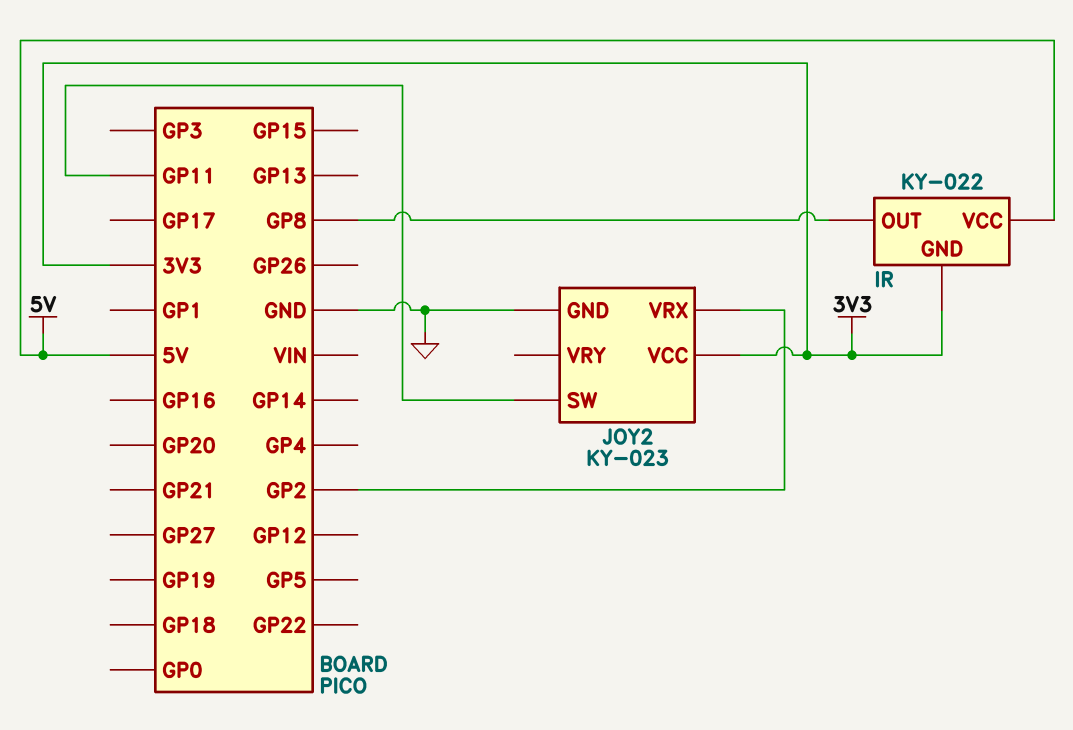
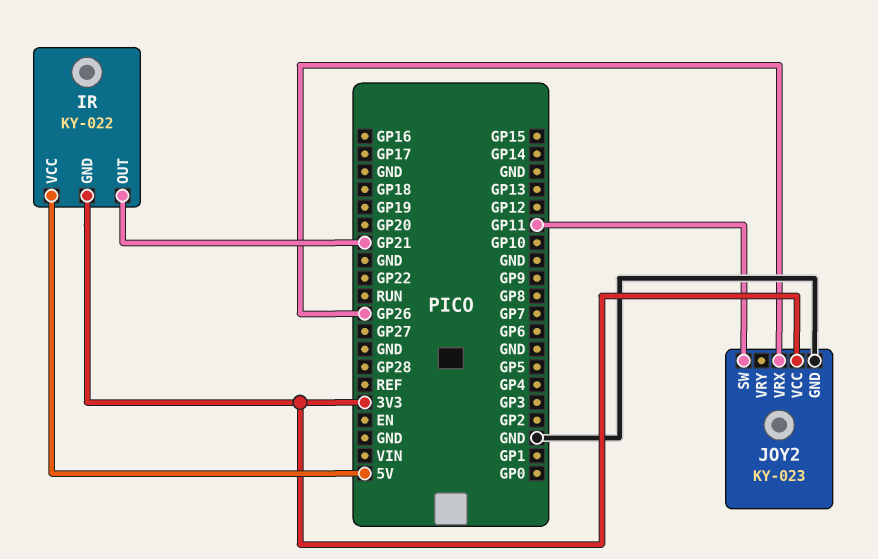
IR pin OUT: GP8 -> GP21
JOY2 pin VRX: GP2 -> GP26

